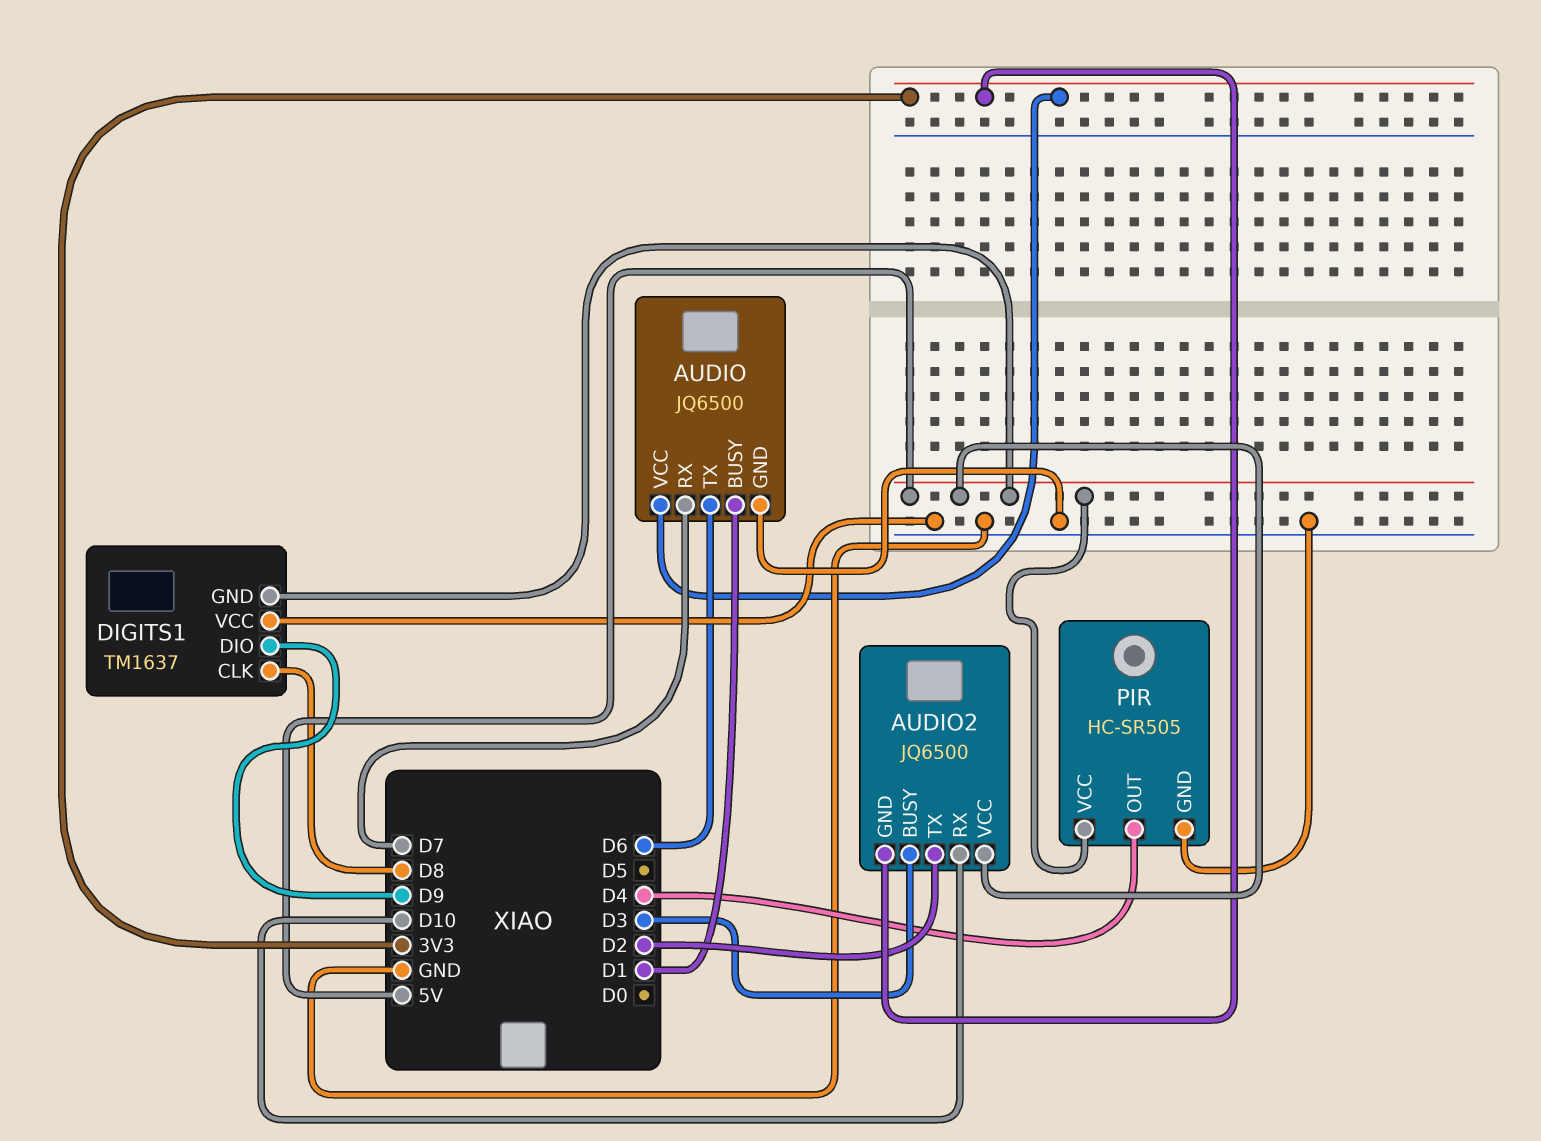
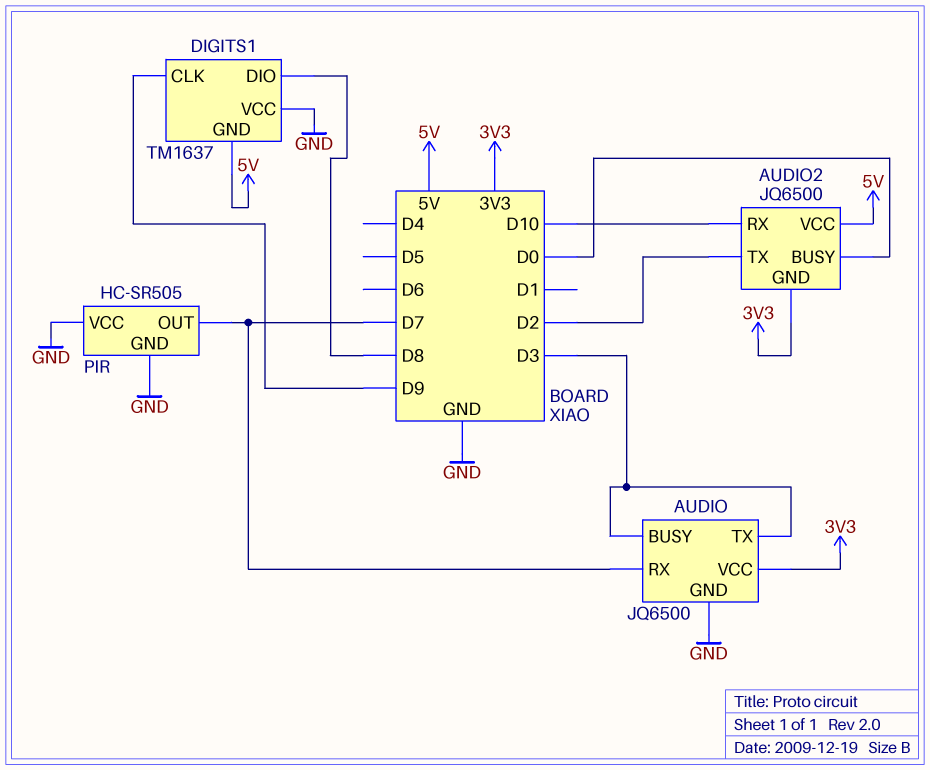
AUDIO pin BUSY: D1 -> D3
AUDIO pin TX: D6 -> D3
AUDIO2 pin BUSY: D3 -> D0
DIGITS1 pin CLK: D8 -> D9
DIGITS1 pin DIO: D9 -> D8
PIR pin OUT: D4 -> D7
PIR pin VCC: 5V -> GND

